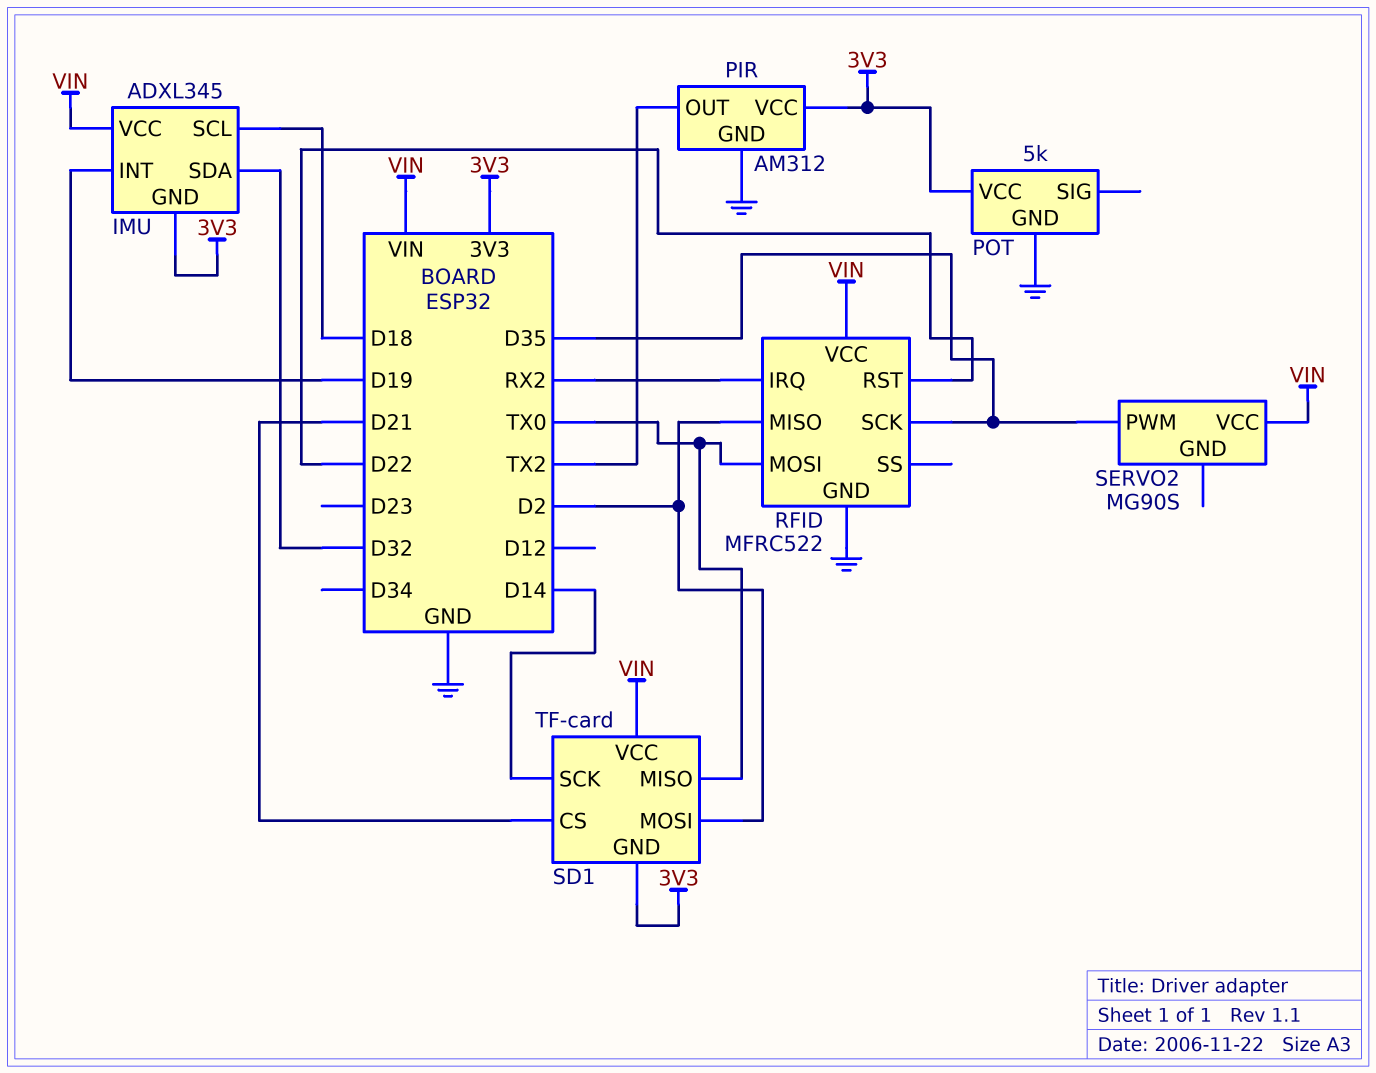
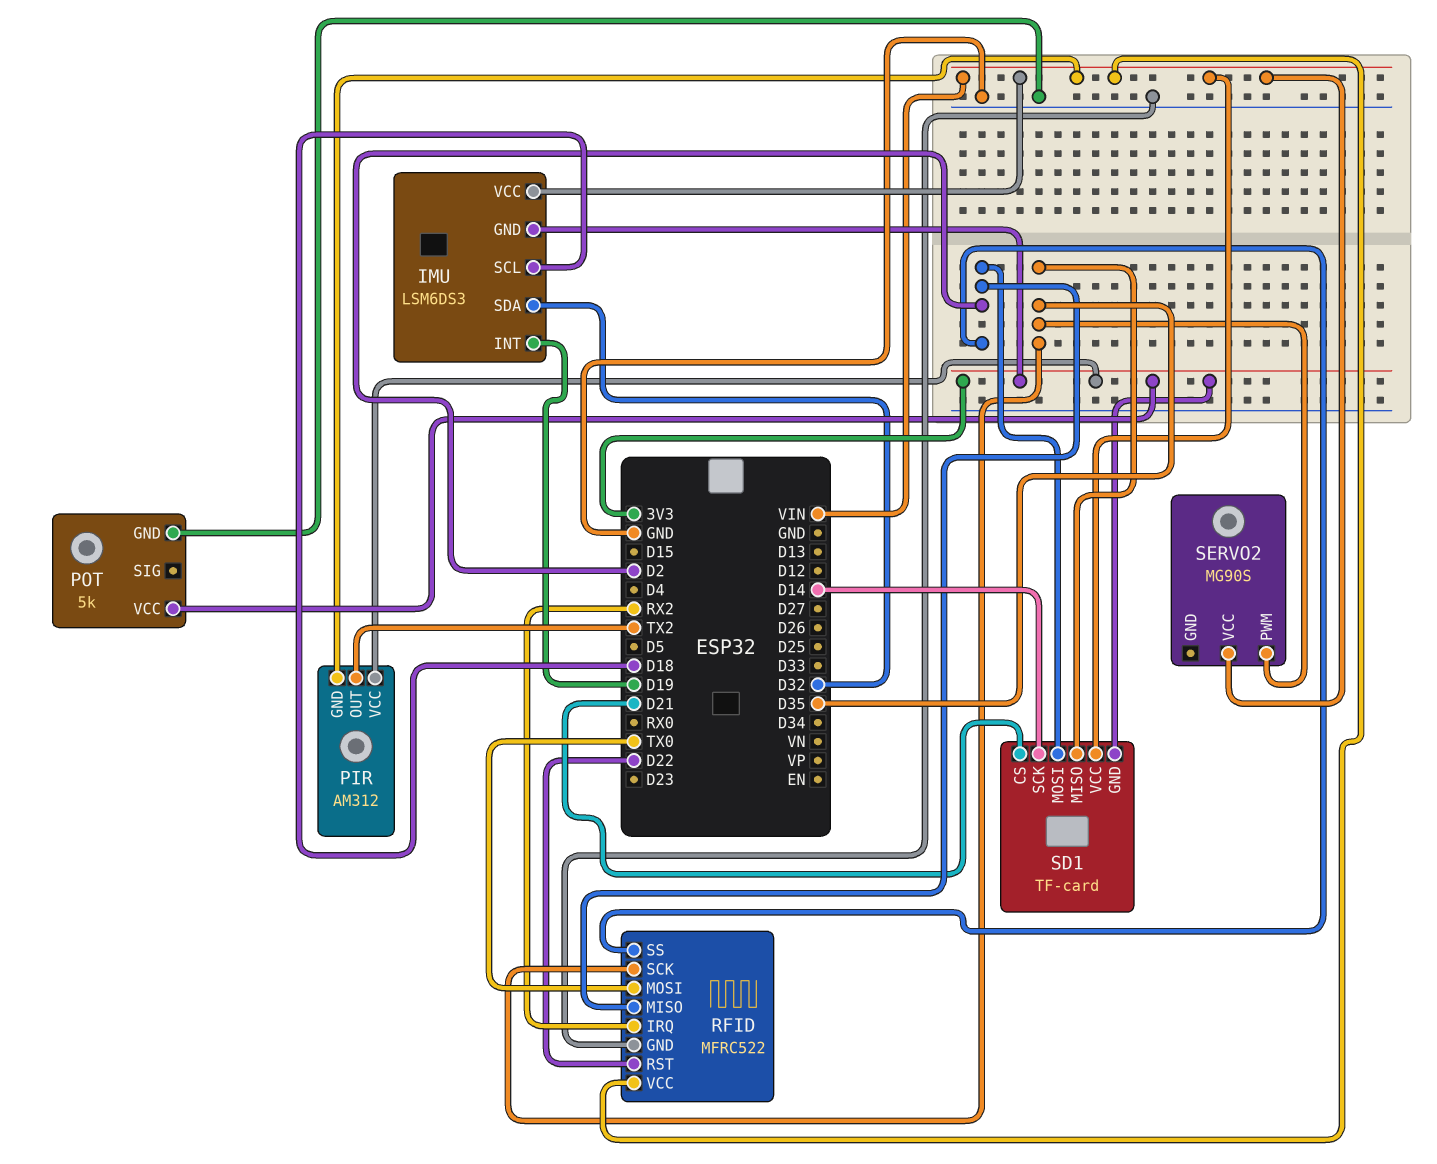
IMU: ADXL345 -> LSM6DS3
PIR pin GND: GND -> VIN
RFID pin SS: none -> D2
SD1 pin MISO: TX0 -> D35

